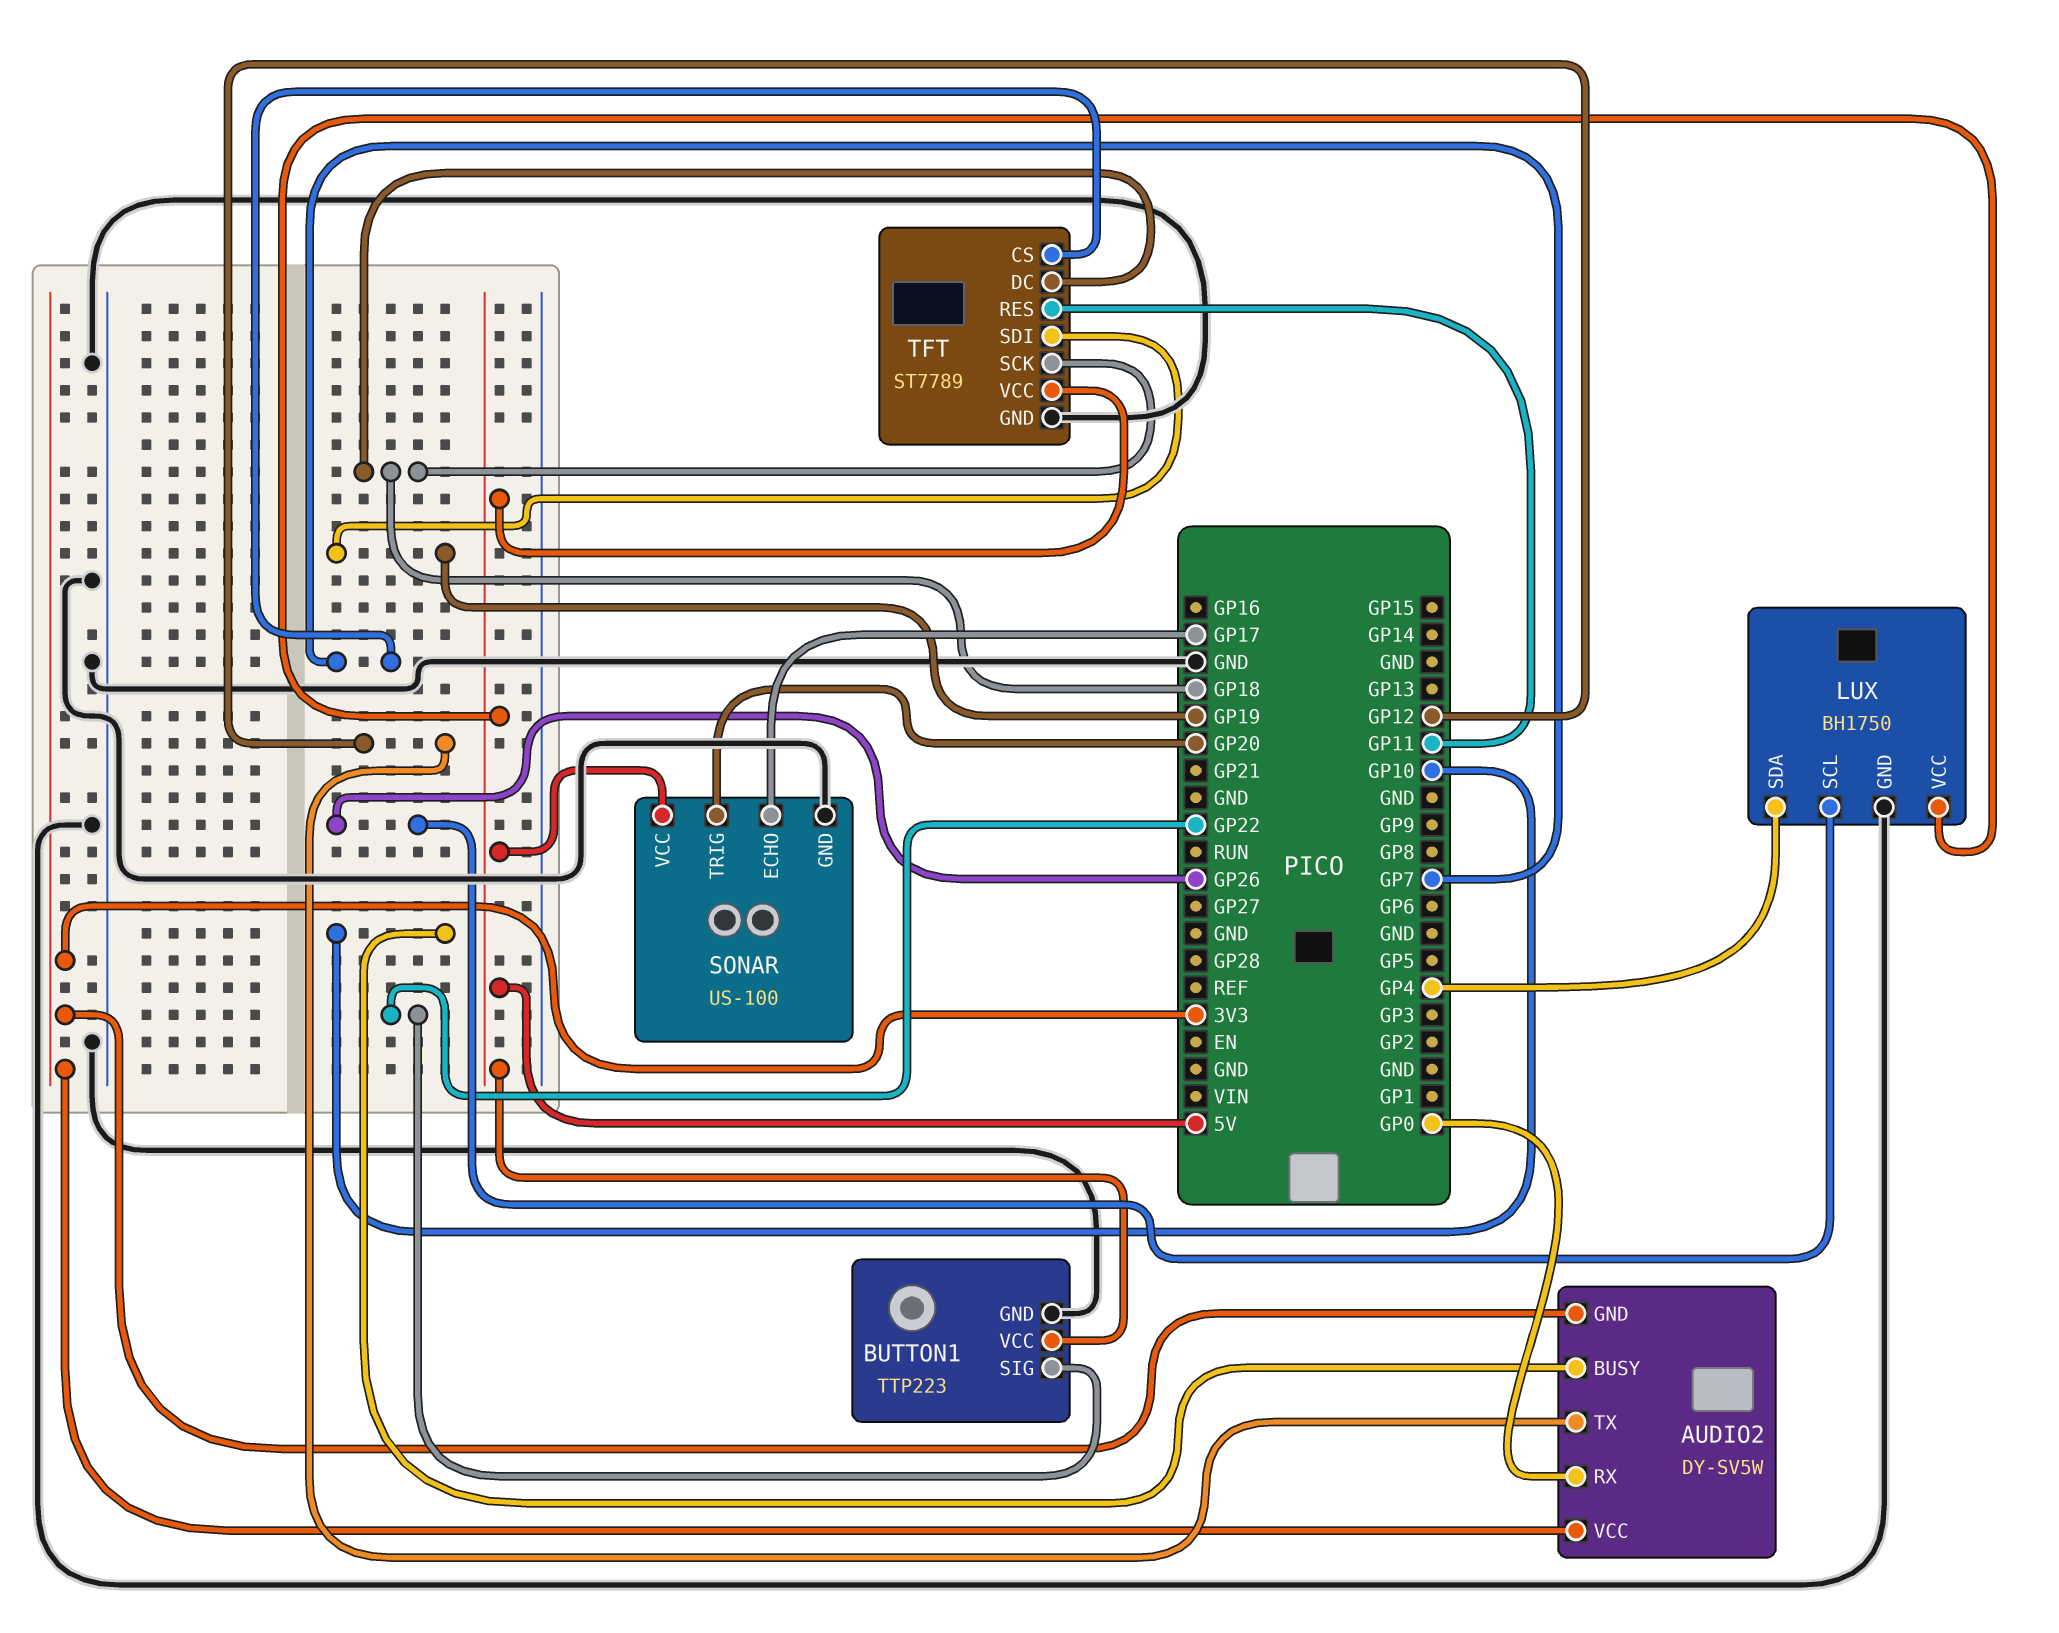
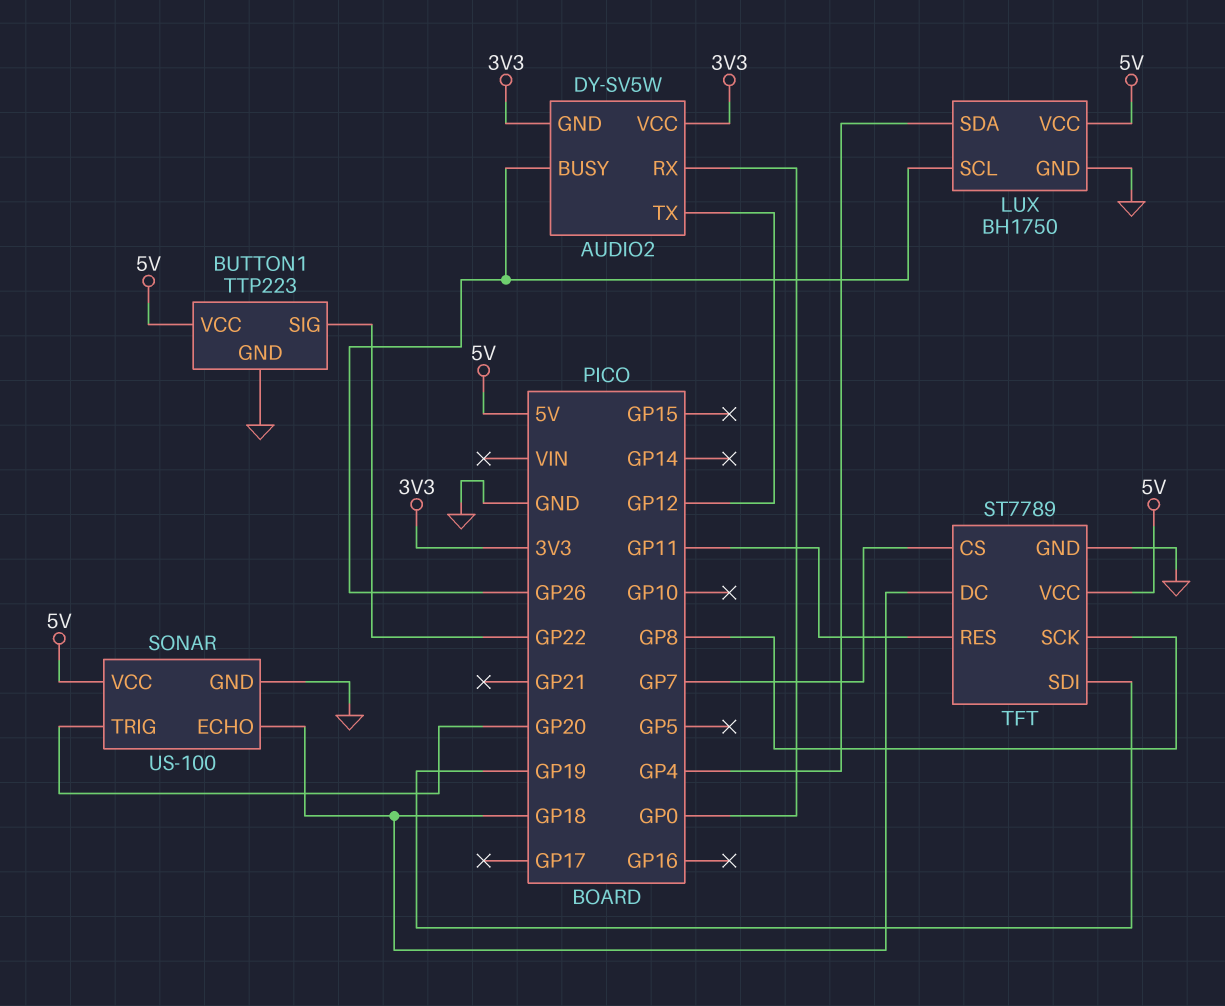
AUDIO2 pin BUSY: GP10 -> GP26
SONAR pin ECHO: GP17 -> GP18
TFT pin SCK: GP18 -> GP8

